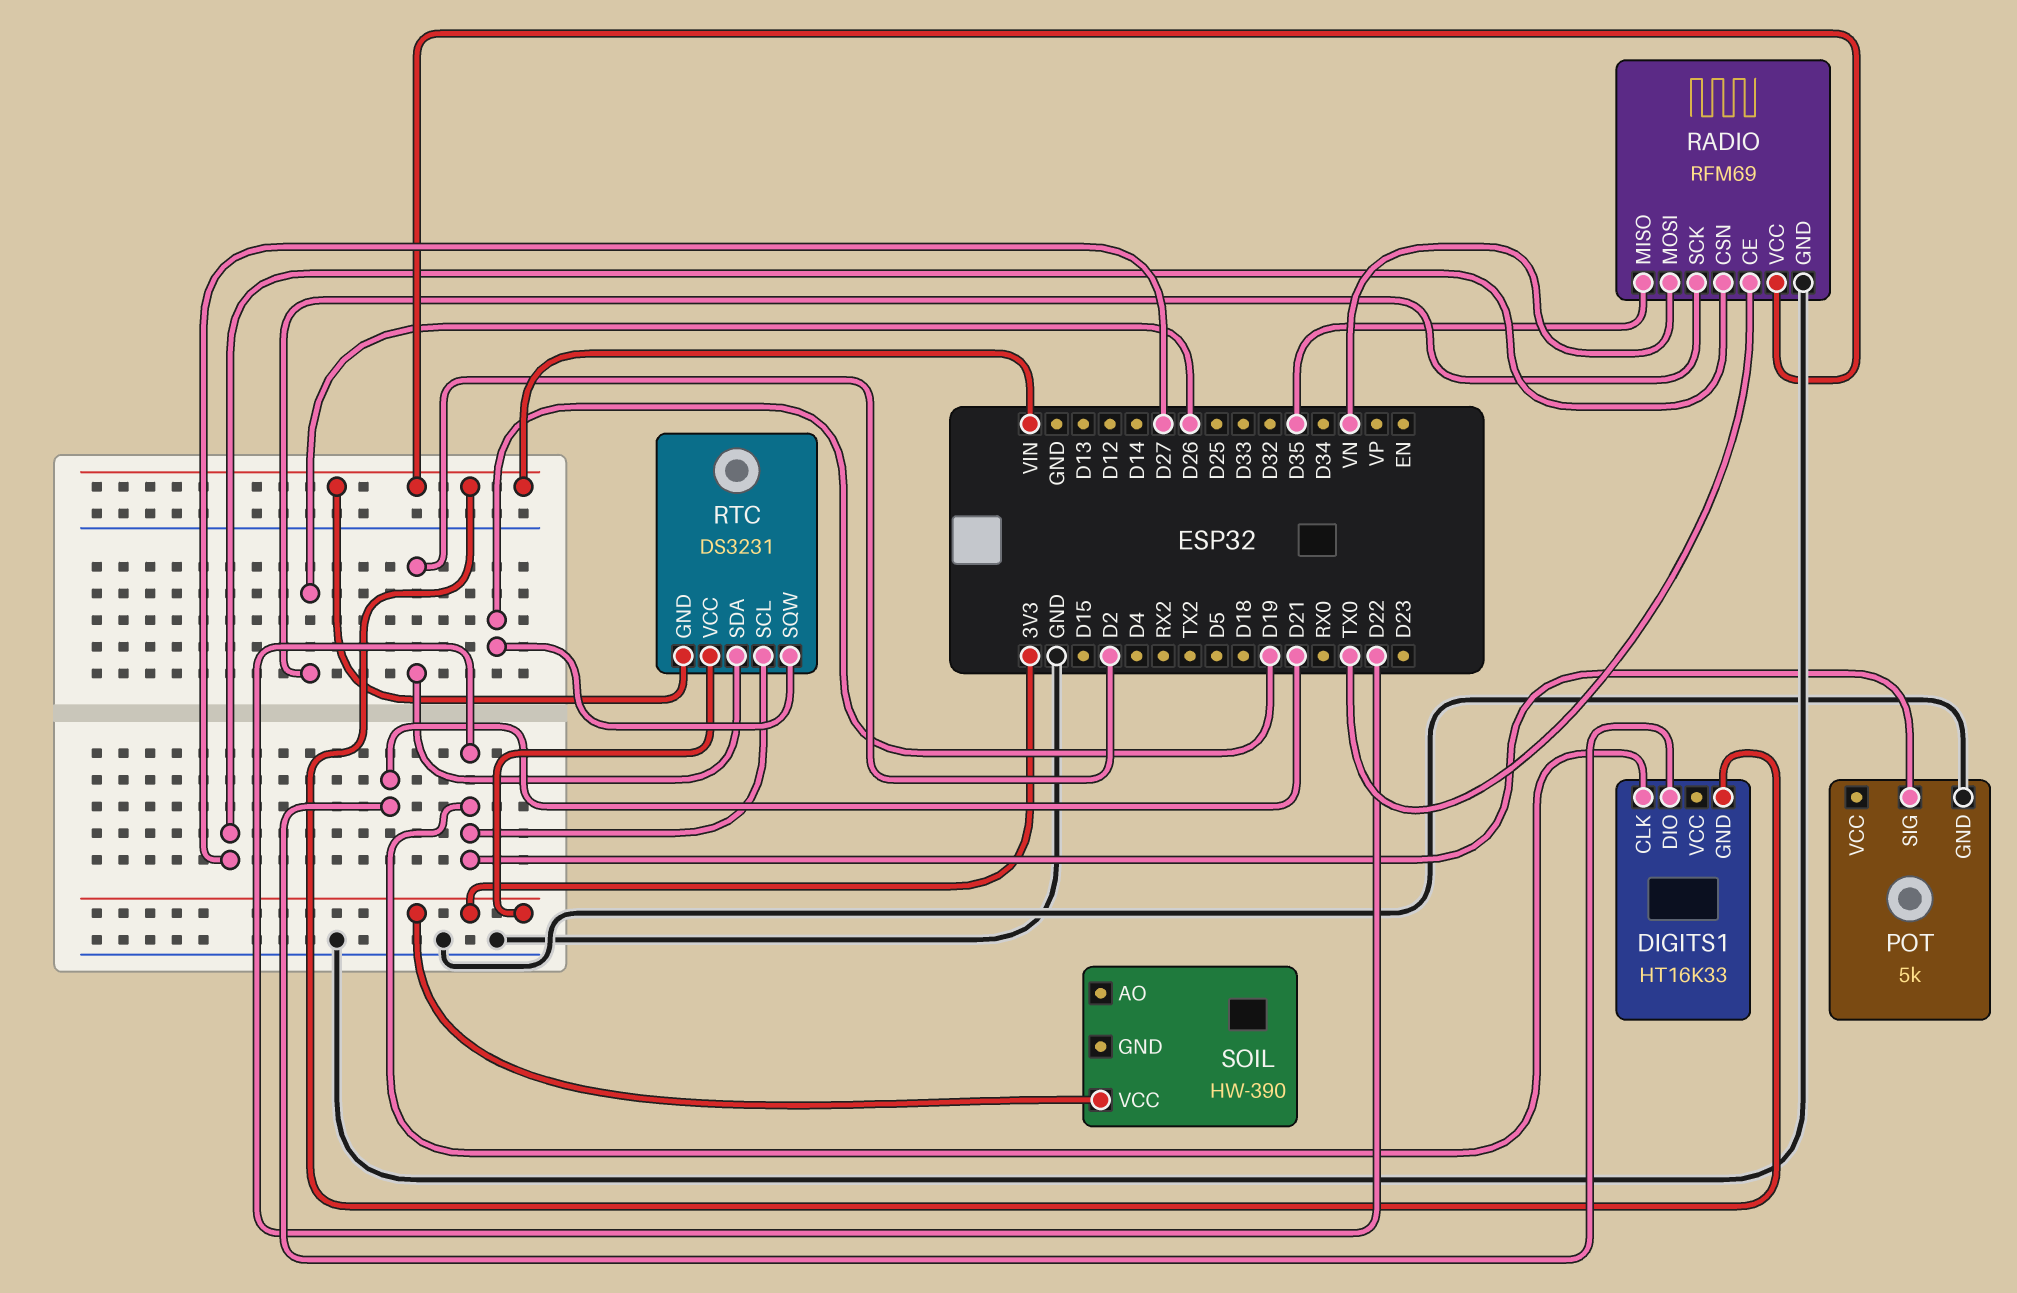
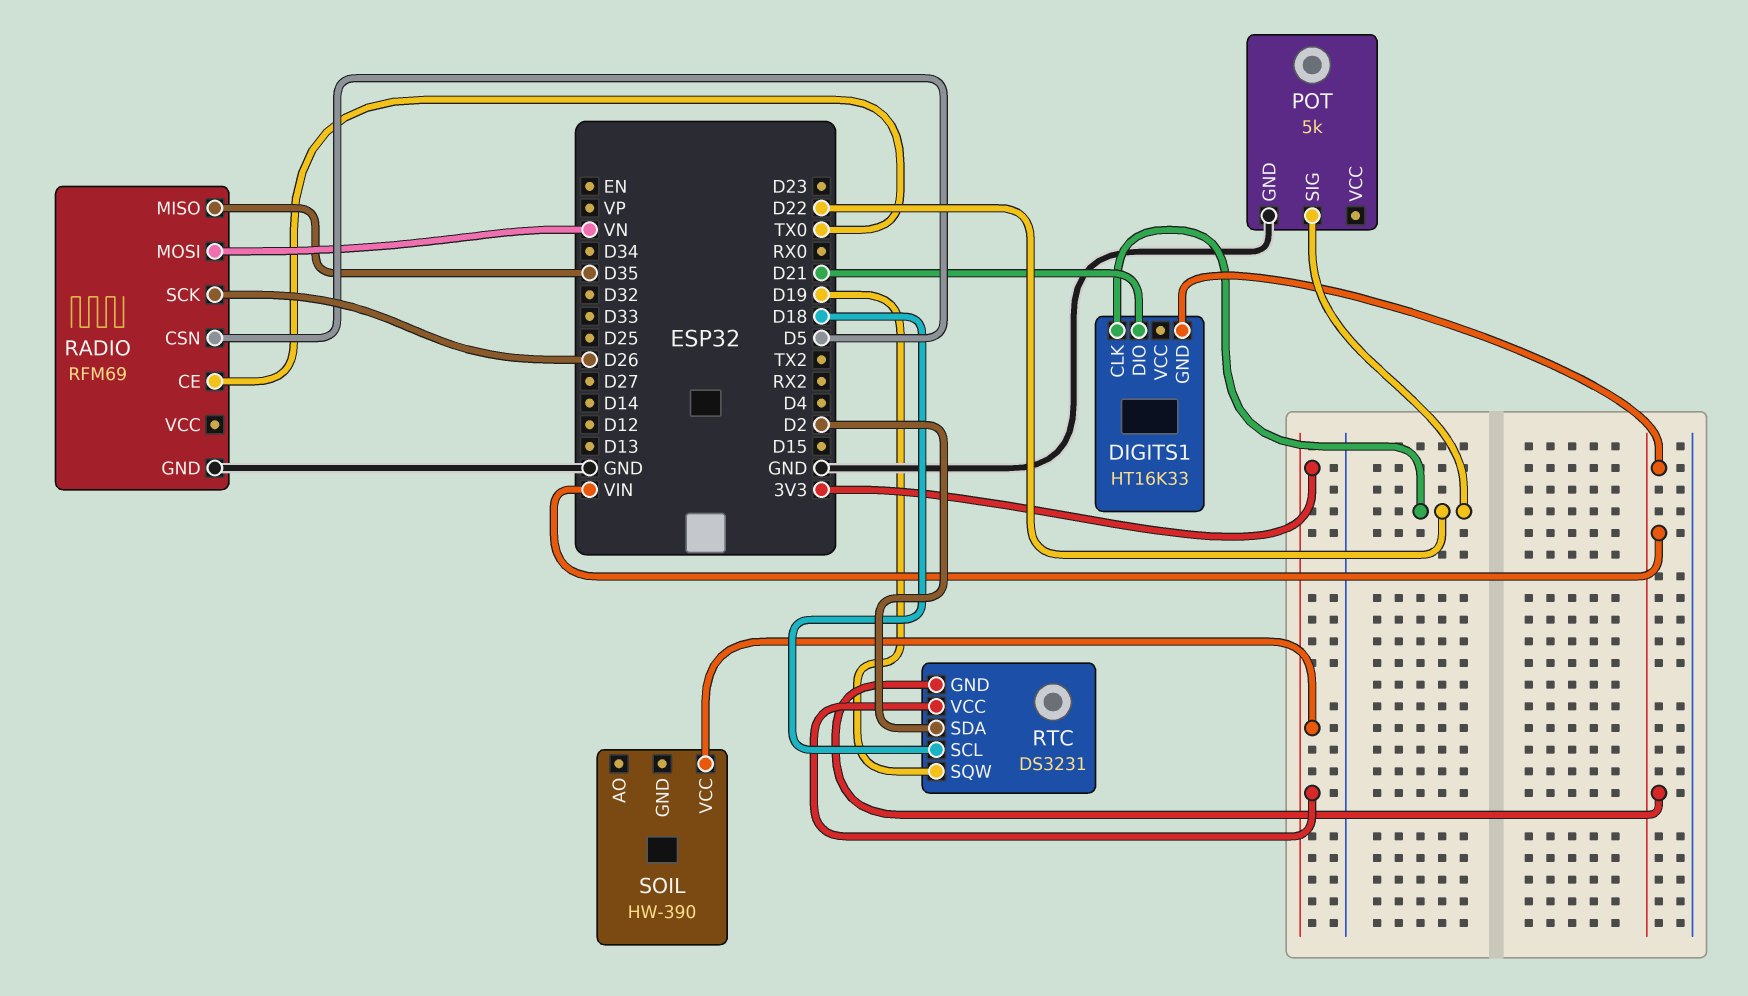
RADIO pin CSN: D27 -> D5
RADIO pin VCC: VIN -> none
RTC pin SCL: D22 -> D18

